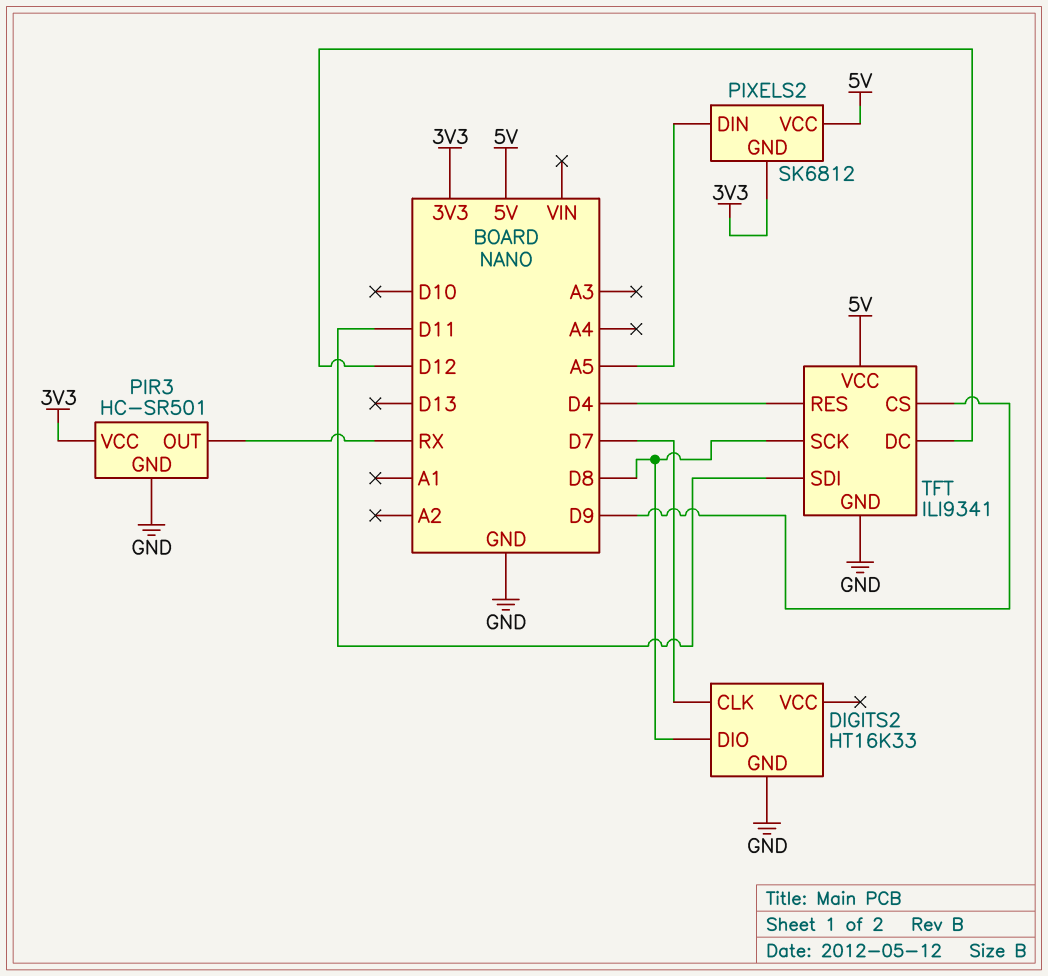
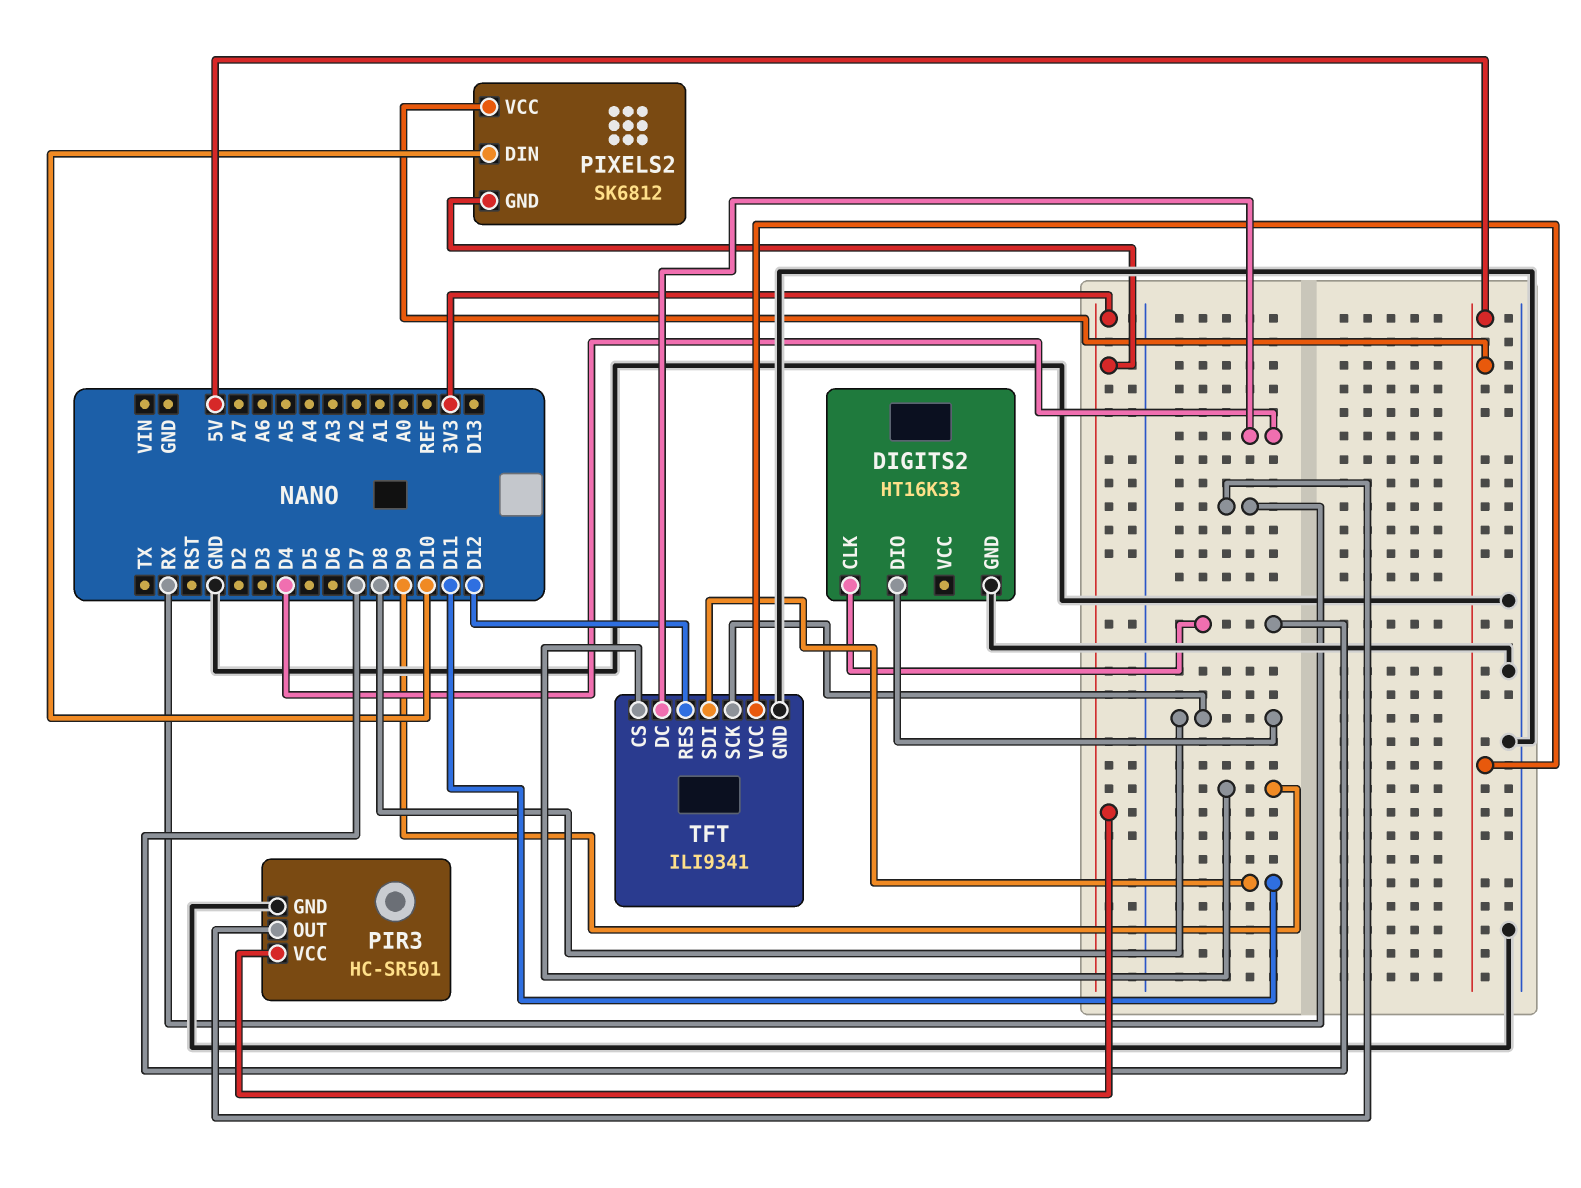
PIXELS2 pin DIN: A5 -> D10
TFT pin DC: D12 -> D4
TFT pin RES: D4 -> D12

